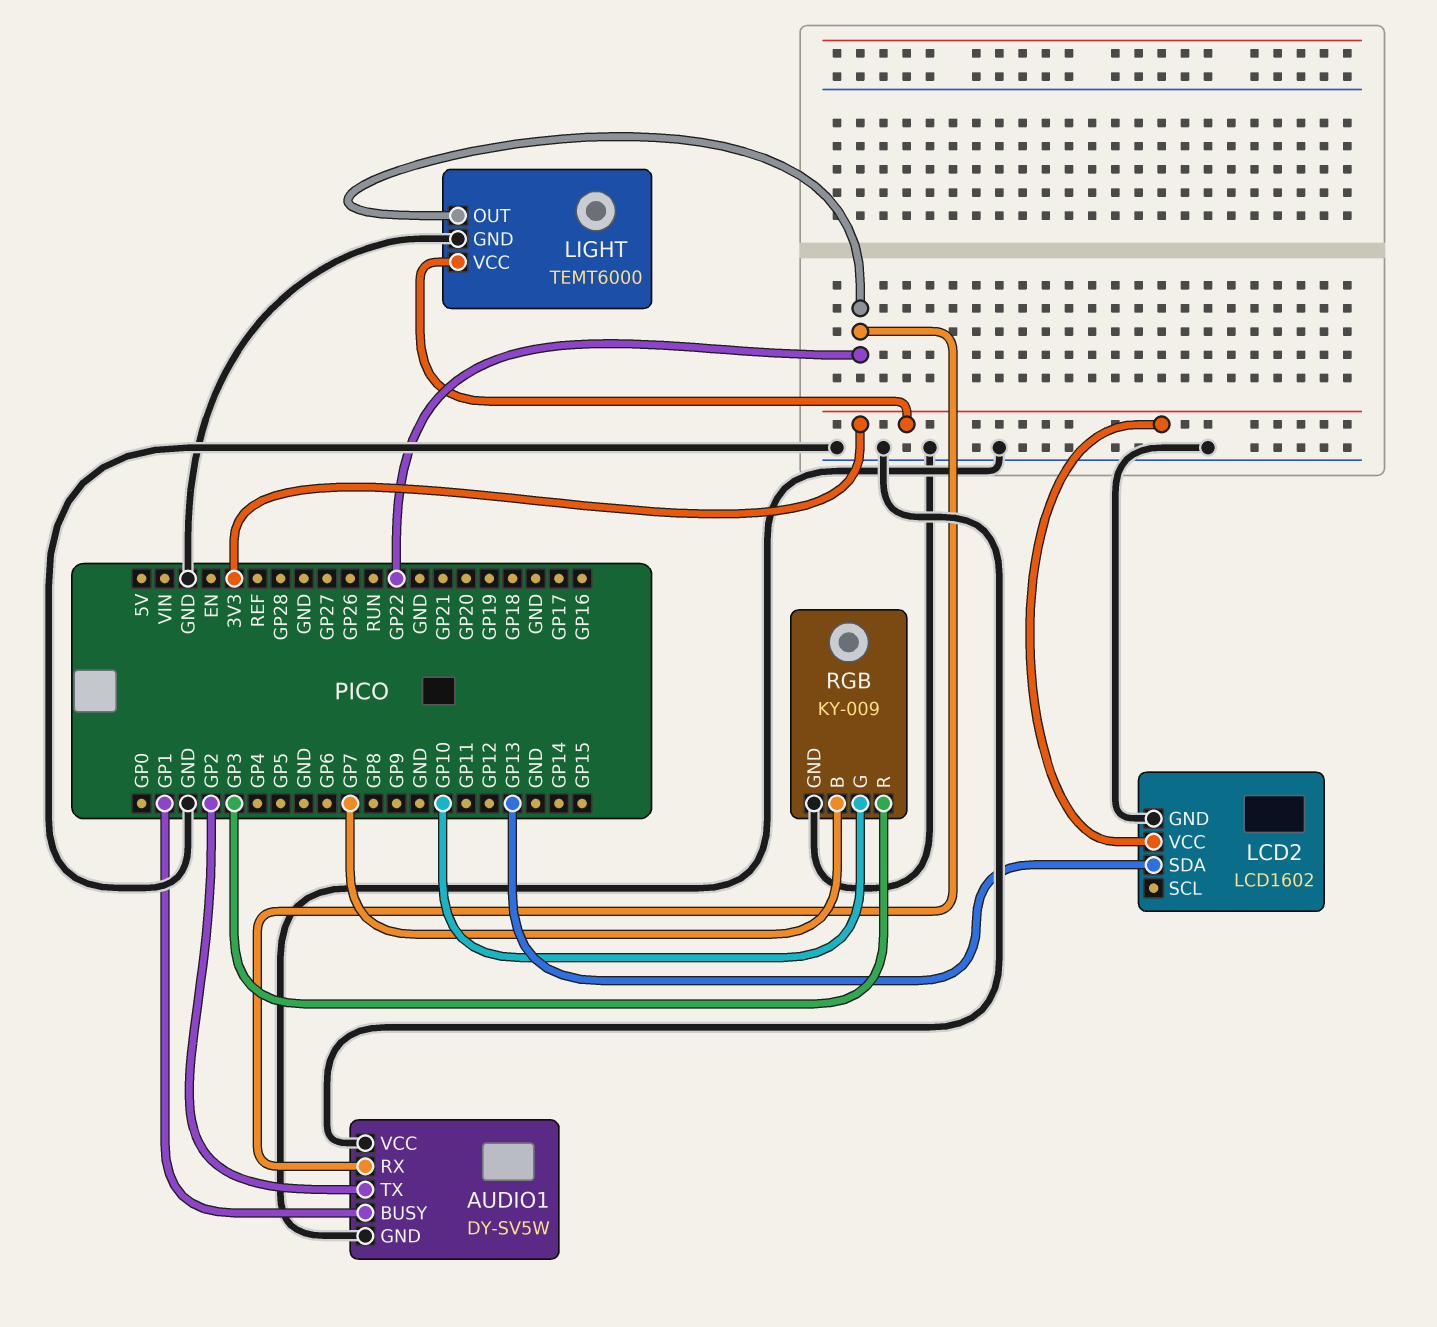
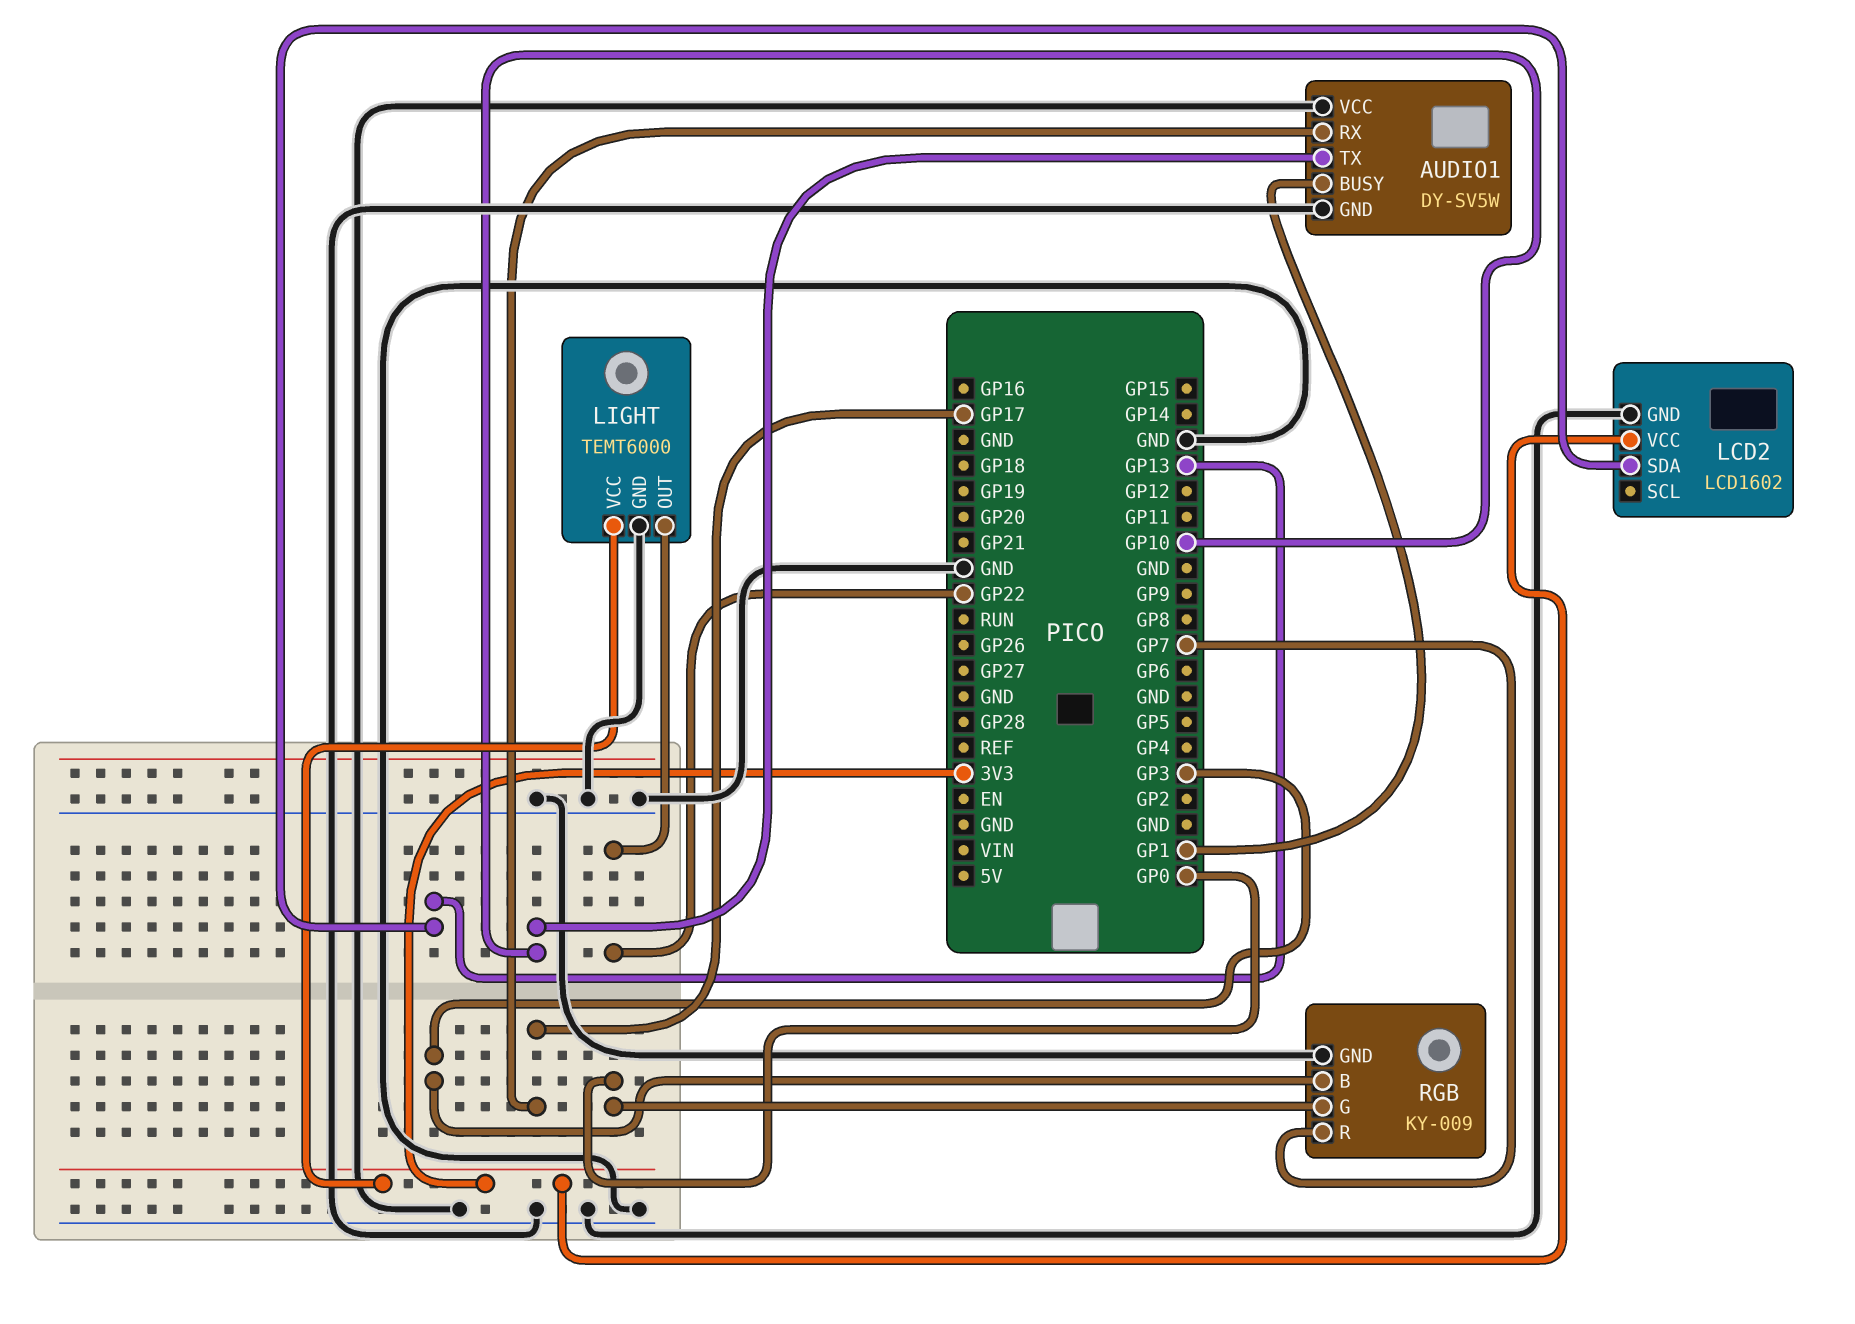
AUDIO1 pin RX: GP22 -> GP17
AUDIO1 pin TX: GP2 -> GP10
RGB pin B: GP7 -> GP3
RGB pin G: GP10 -> GP0
RGB pin R: GP3 -> GP7

